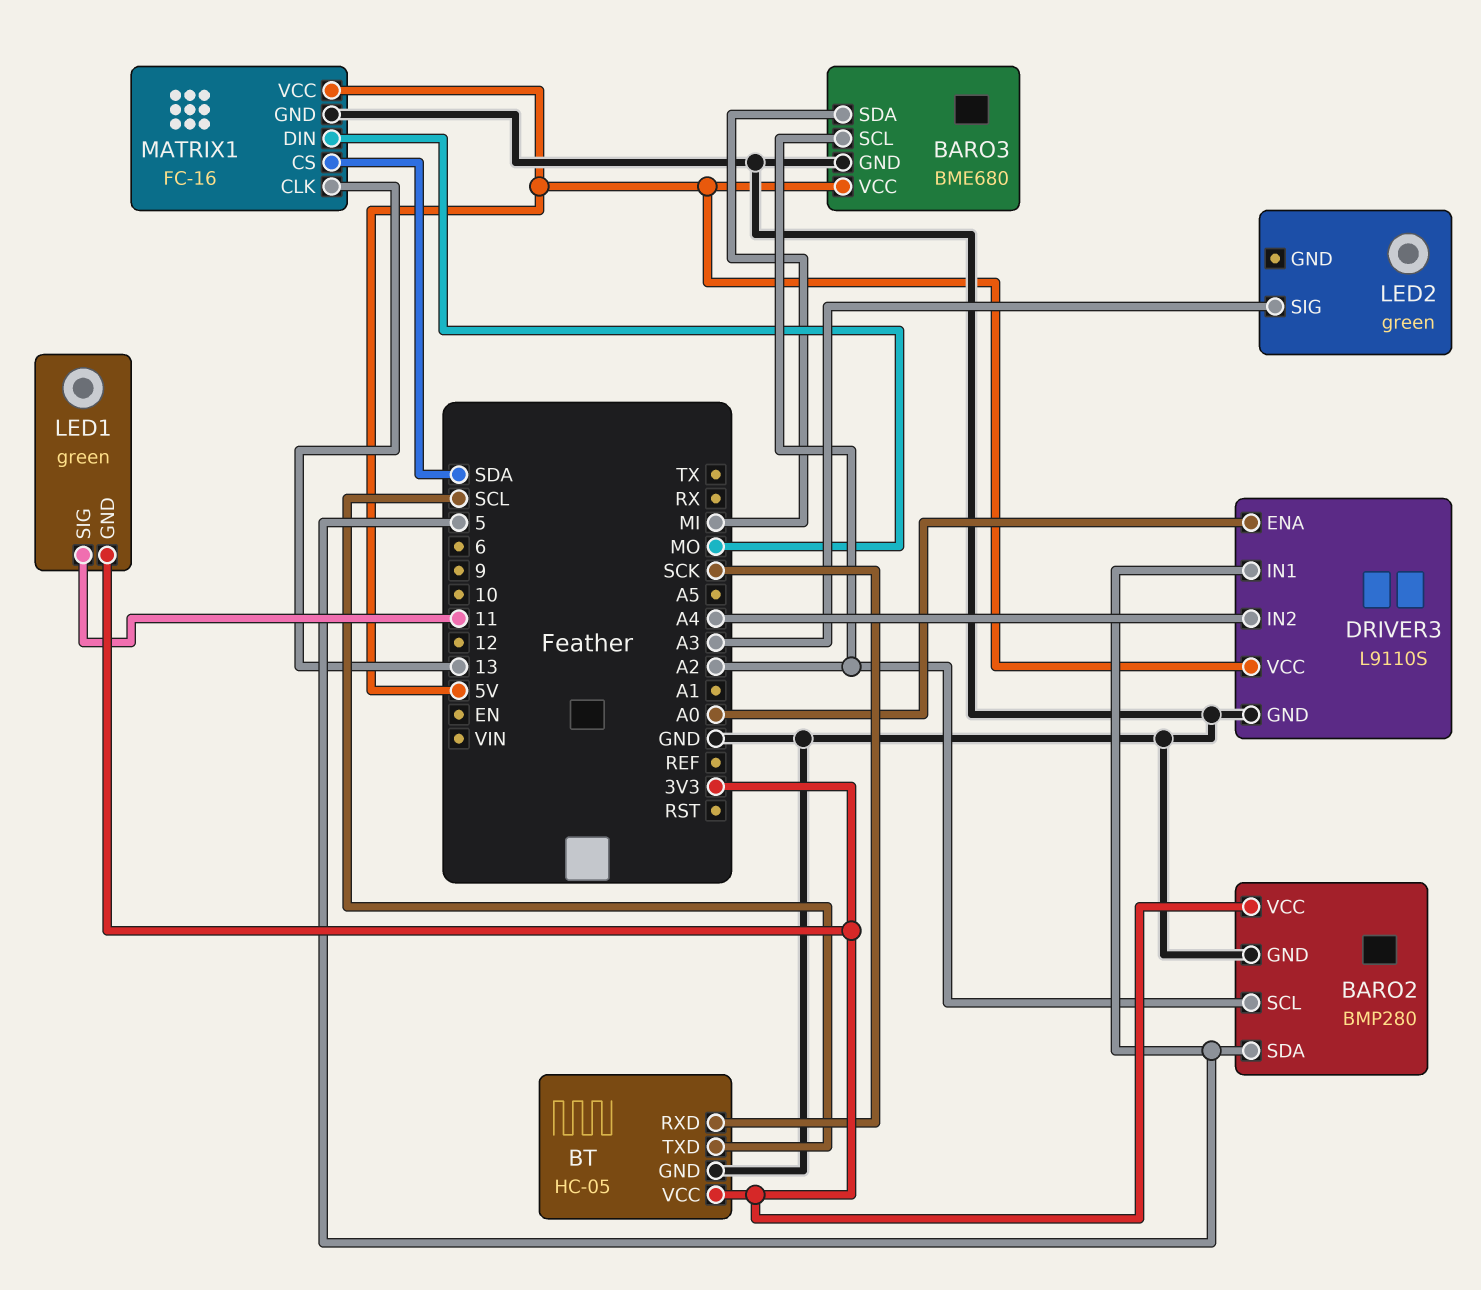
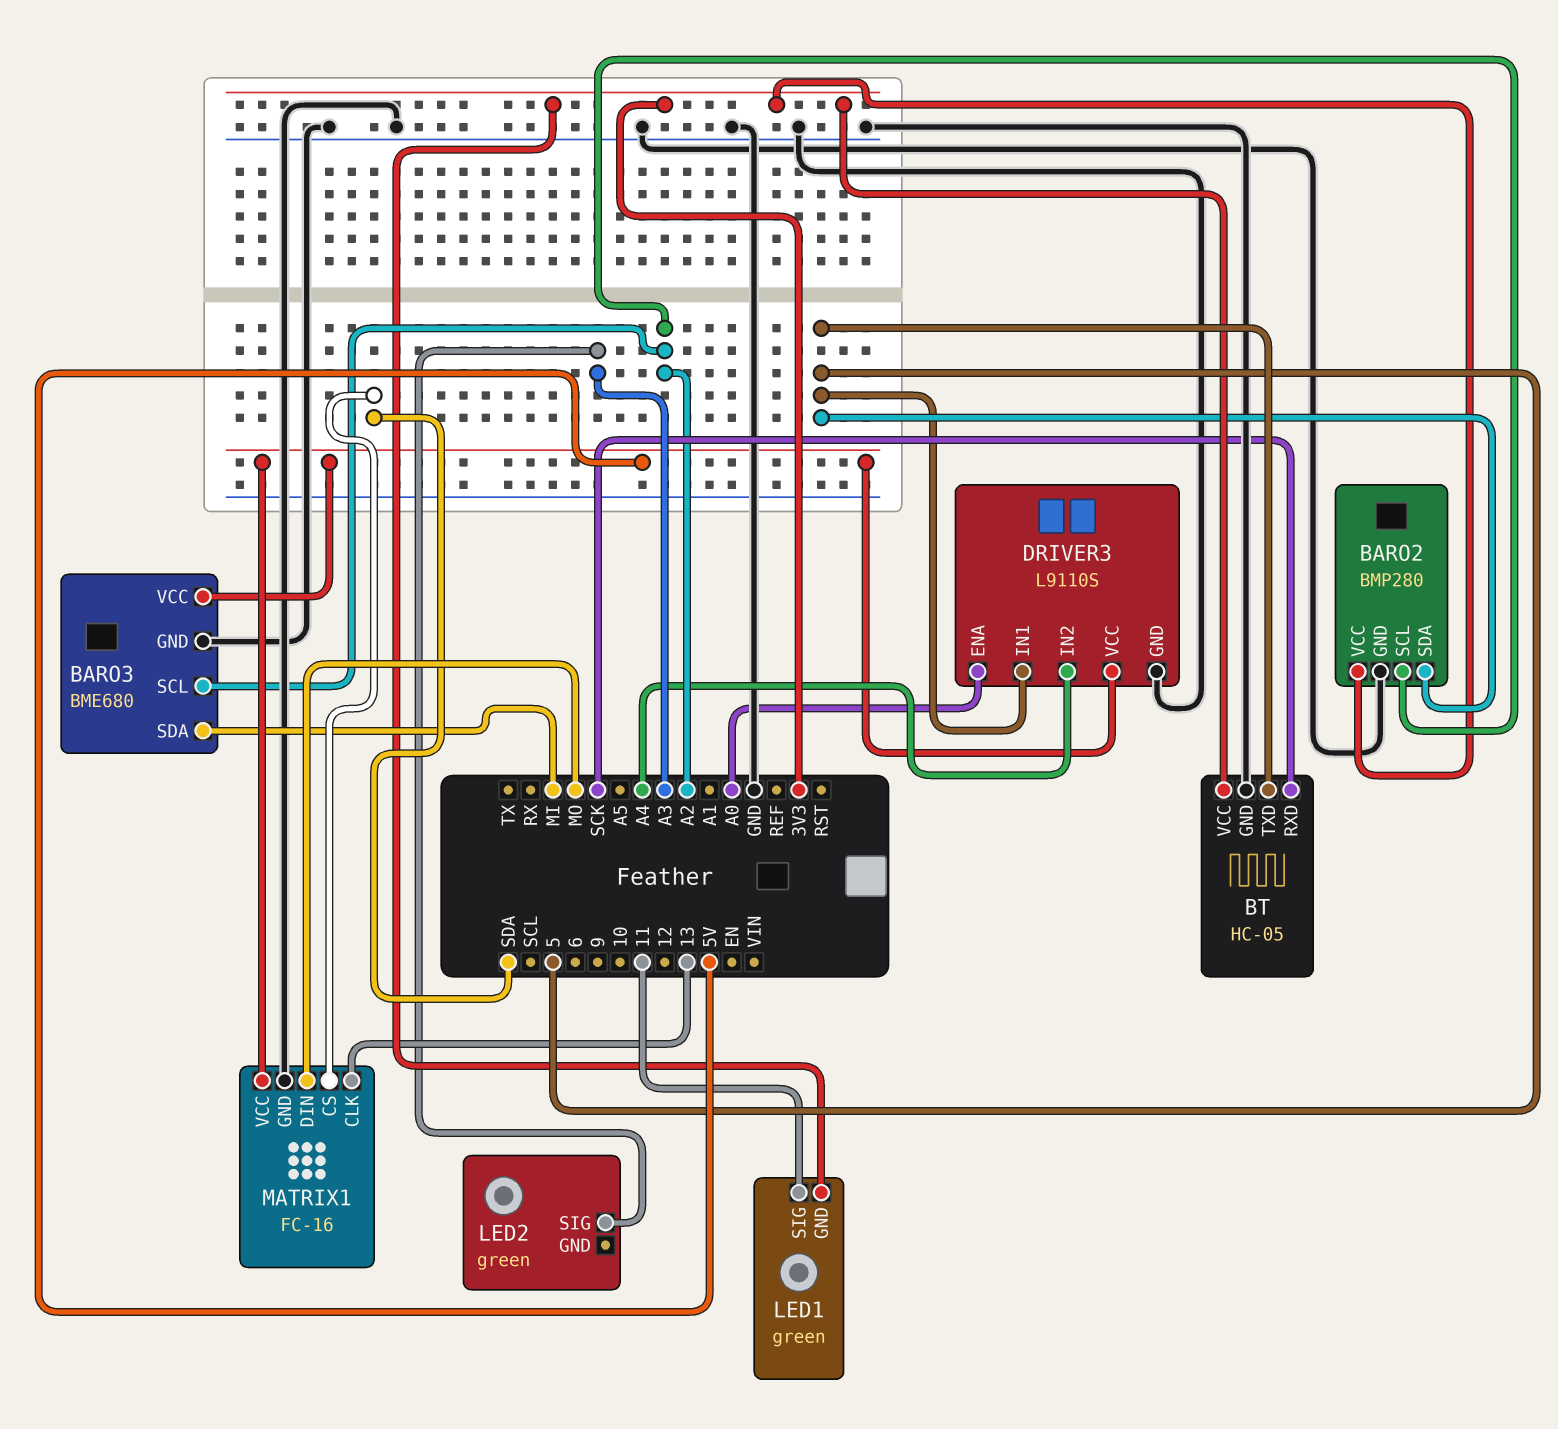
BT pin TXD: SCL -> 5

